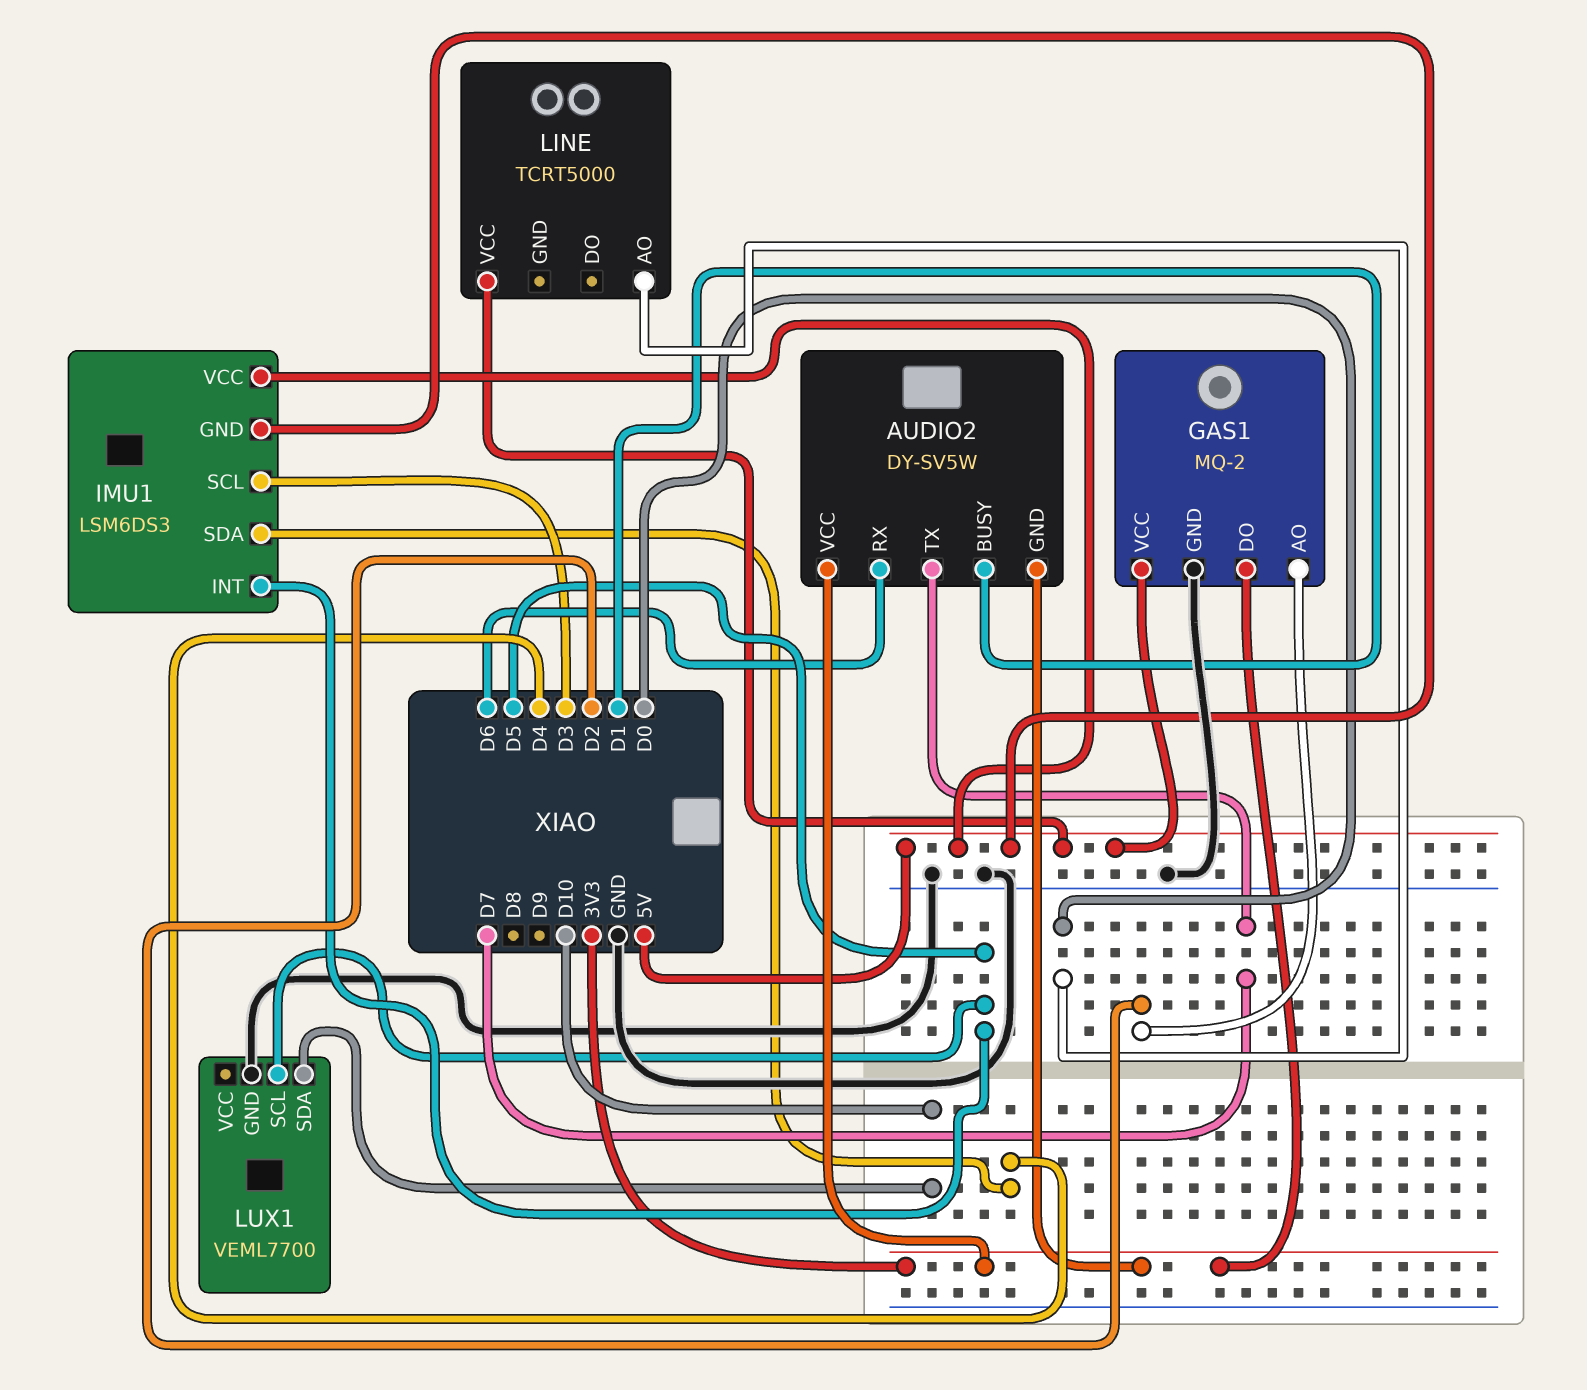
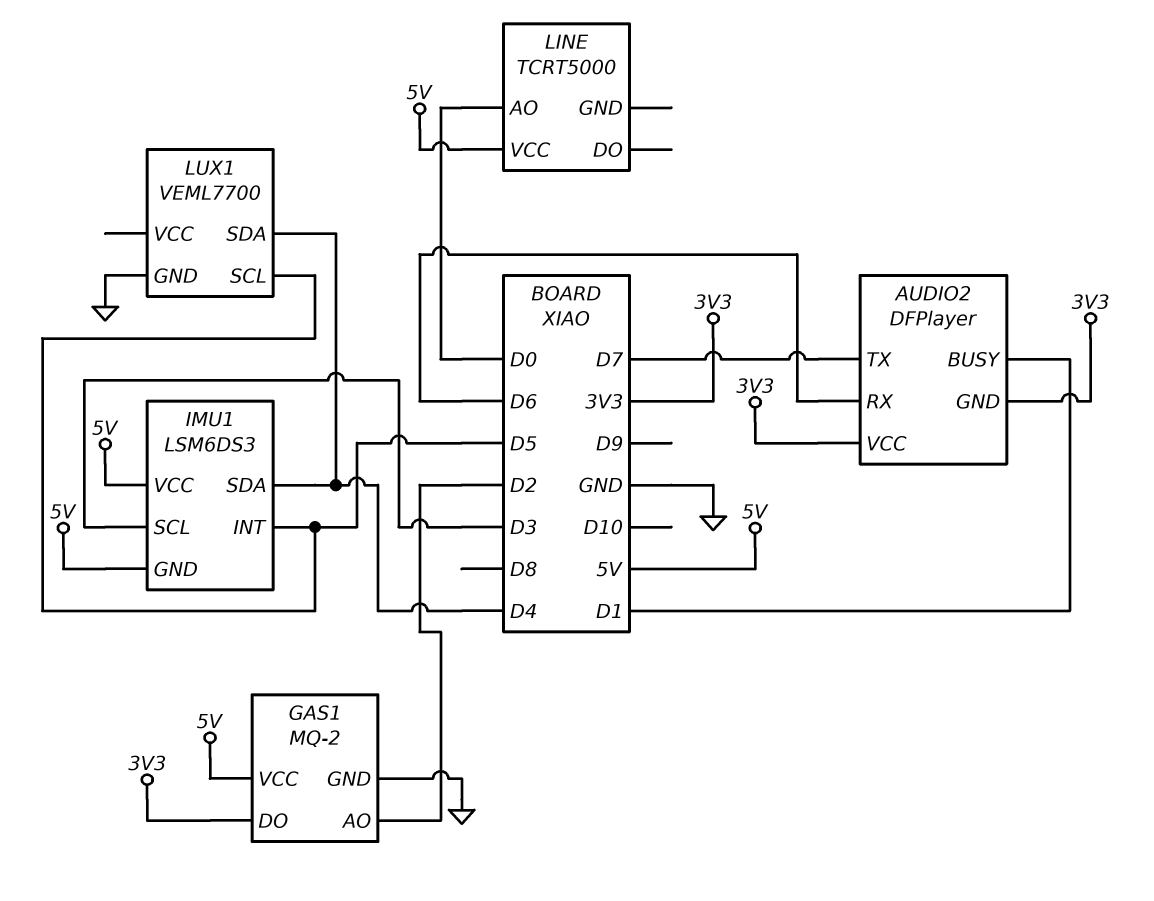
AUDIO2: DY-SV5W -> DFPlayer
LUX1 pin SDA: D10 -> D4

